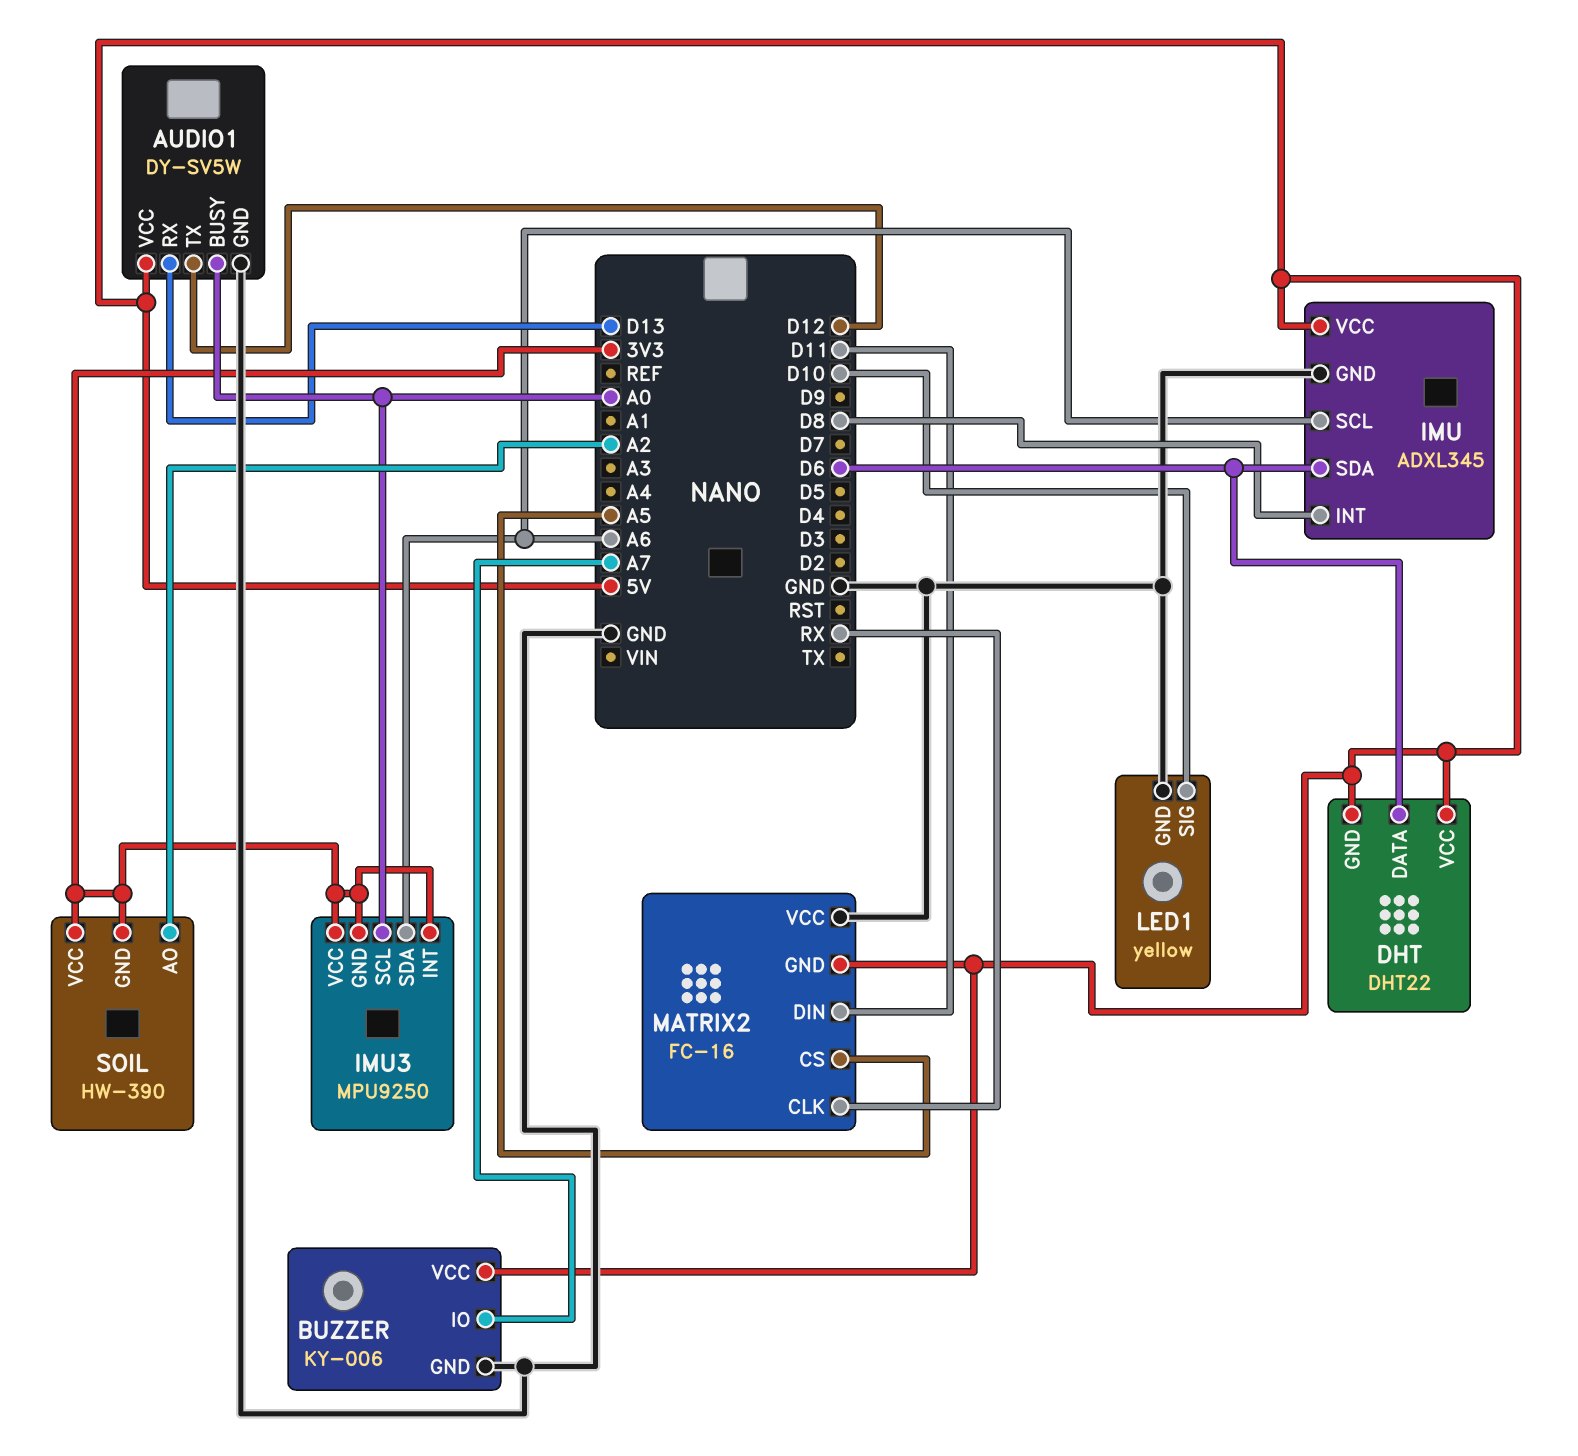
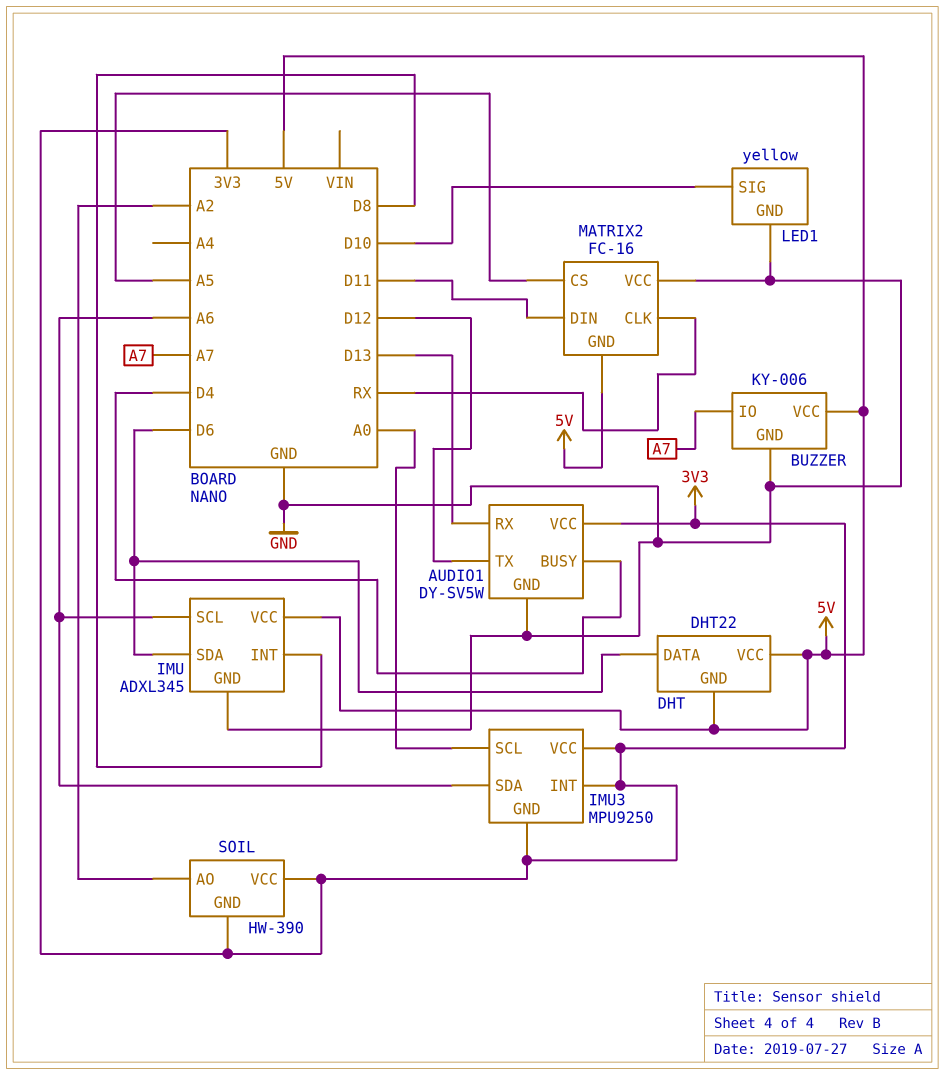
AUDIO1 pin BUSY: A0 -> D4
AUDIO1 pin VCC: 5V -> 3V3

